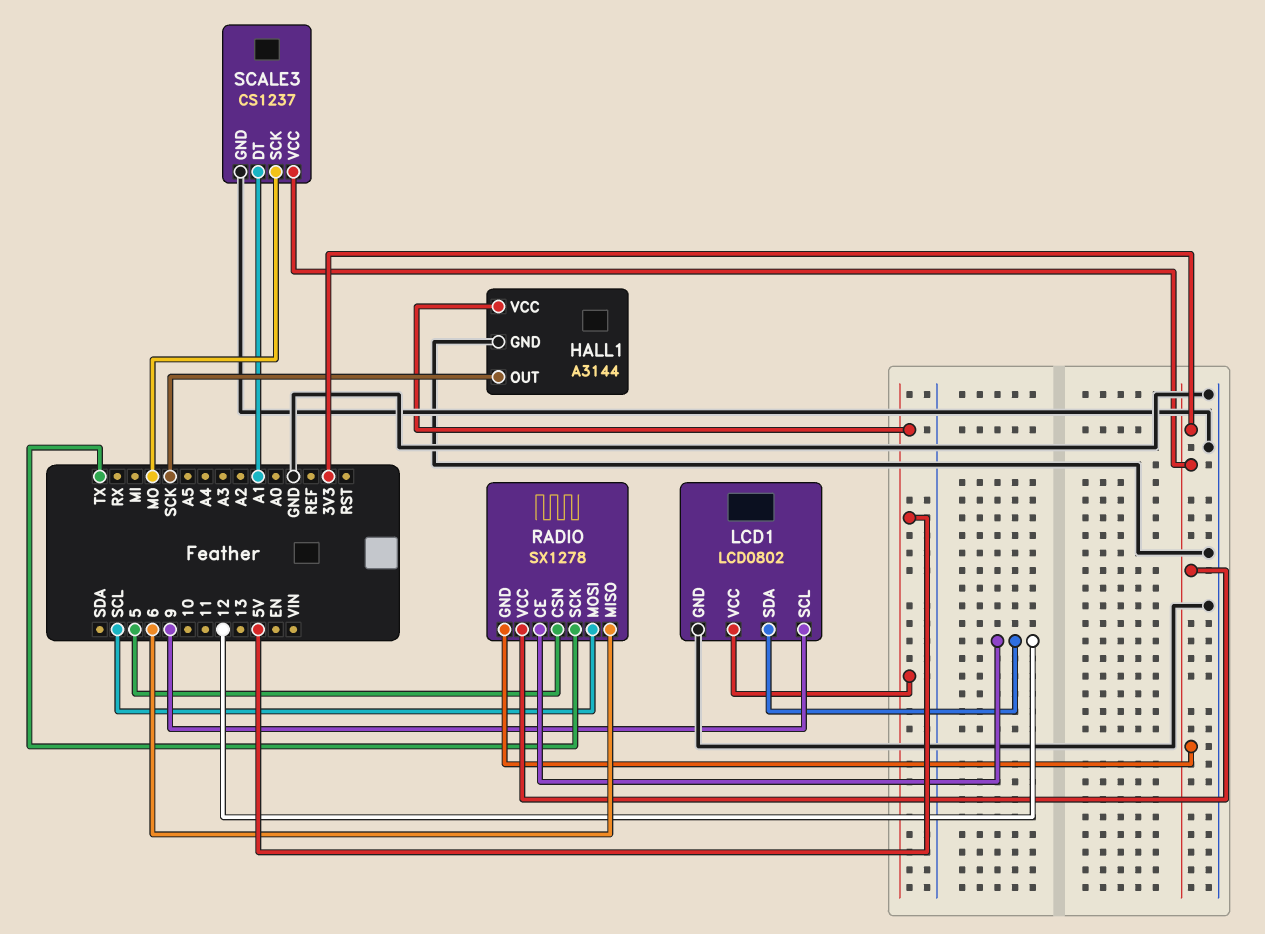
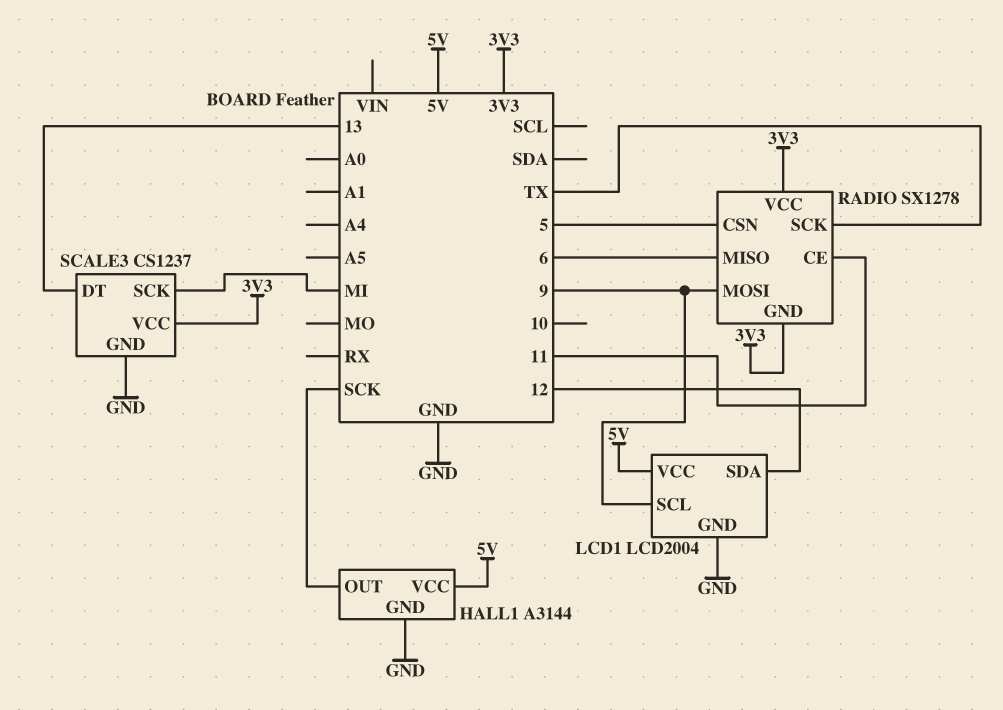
LCD1: LCD0802 -> LCD2004
RADIO pin CE: 12 -> 11
RADIO pin MOSI: SCL -> 9
SCALE3 pin DT: A1 -> 13
SCALE3 pin SCK: MO -> MI

